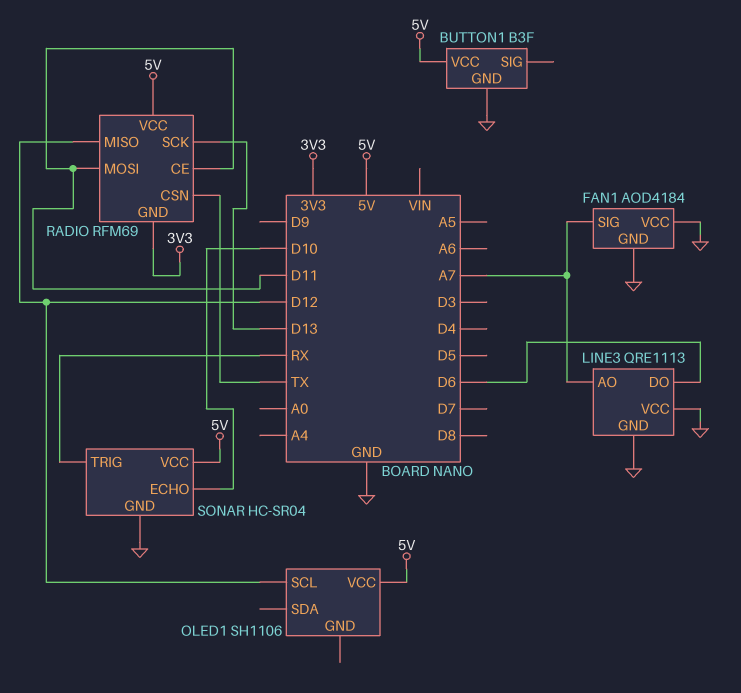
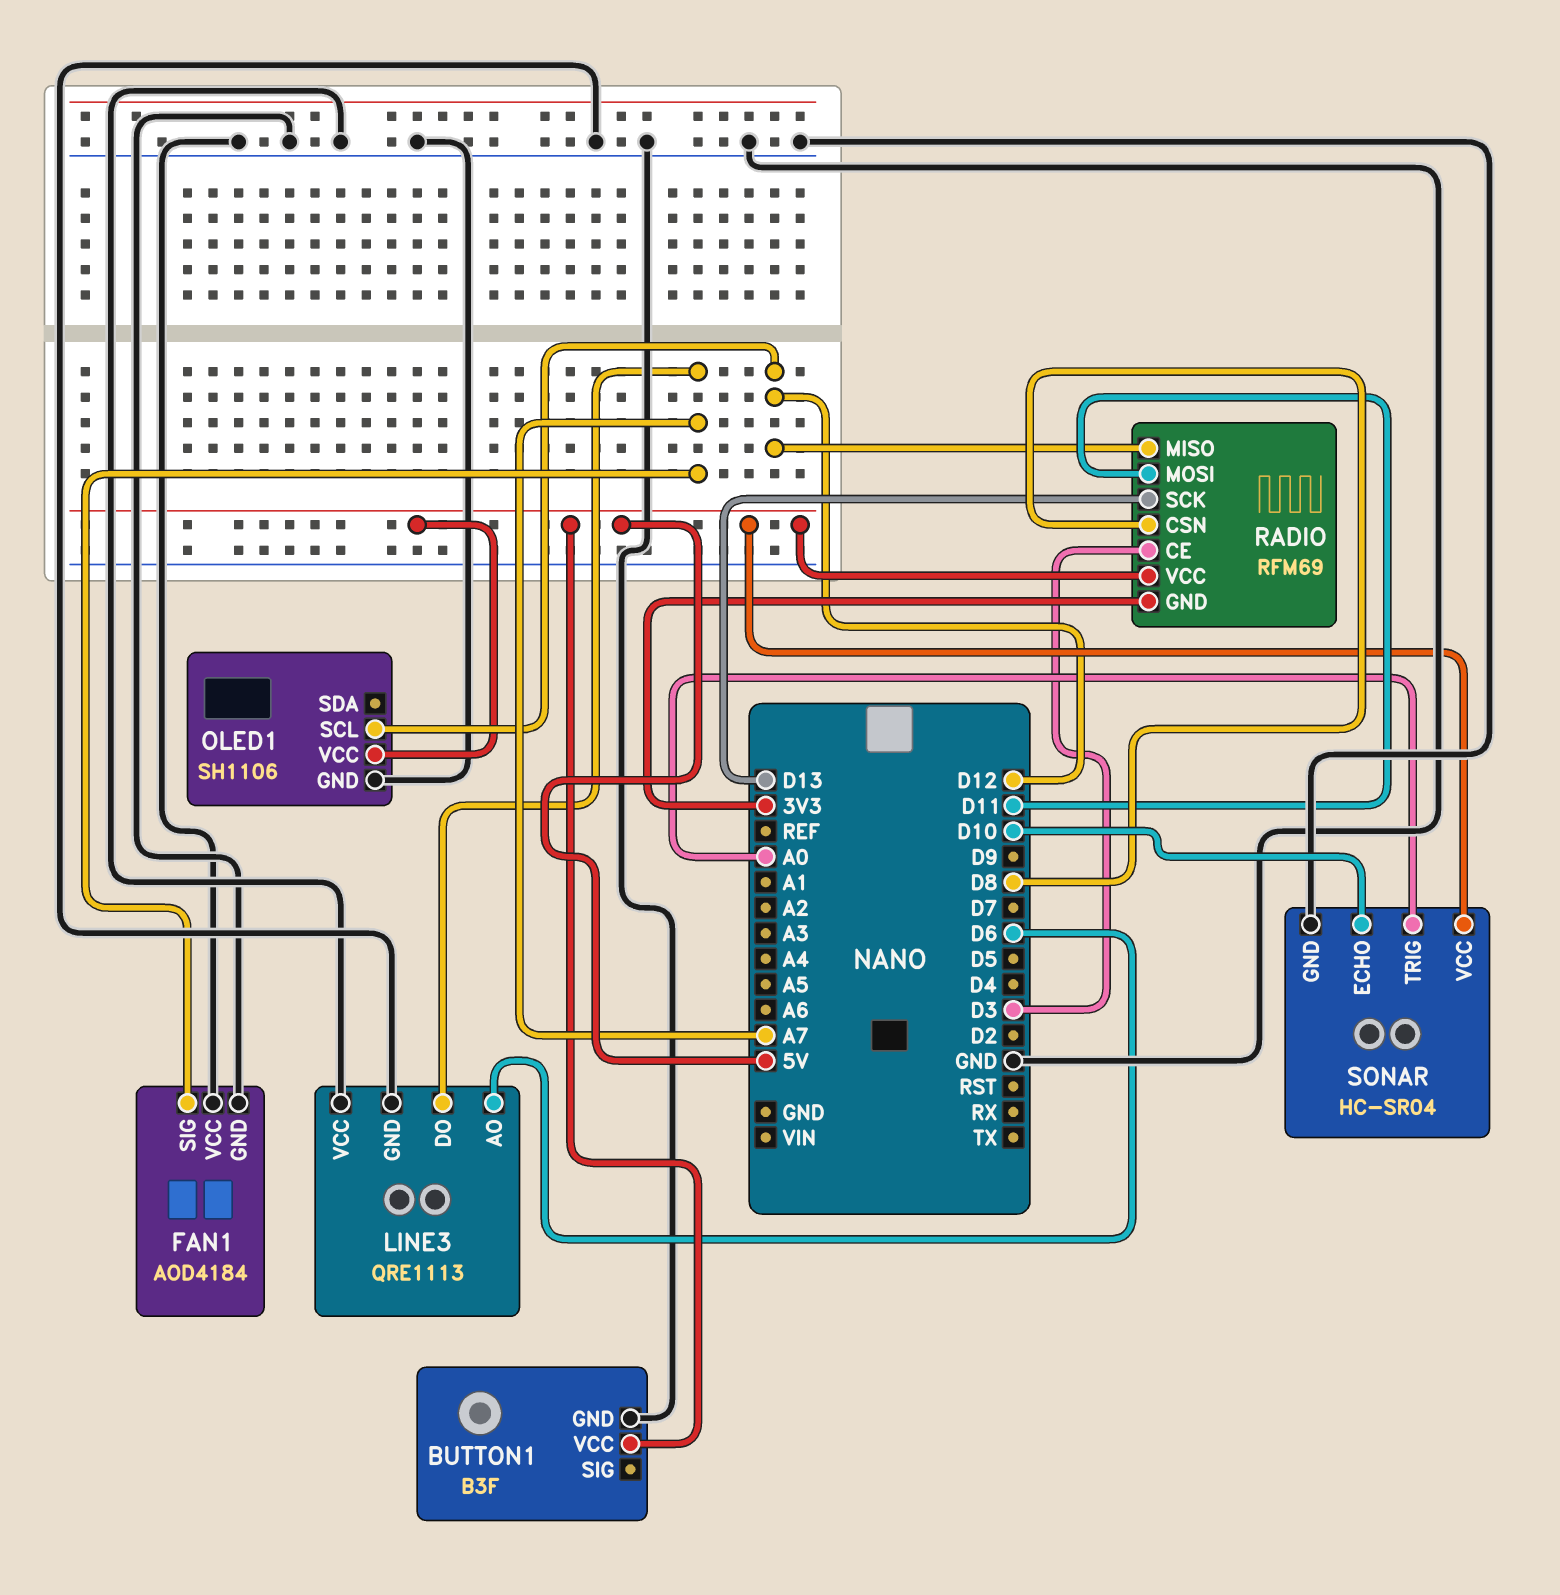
LINE3 pin AO: A7 -> D6
LINE3 pin DO: D6 -> A7
OLED1 pin GND: none -> GND
RADIO pin CE: D11 -> D3
RADIO pin CSN: TX -> D8
SONAR pin TRIG: RX -> A0

